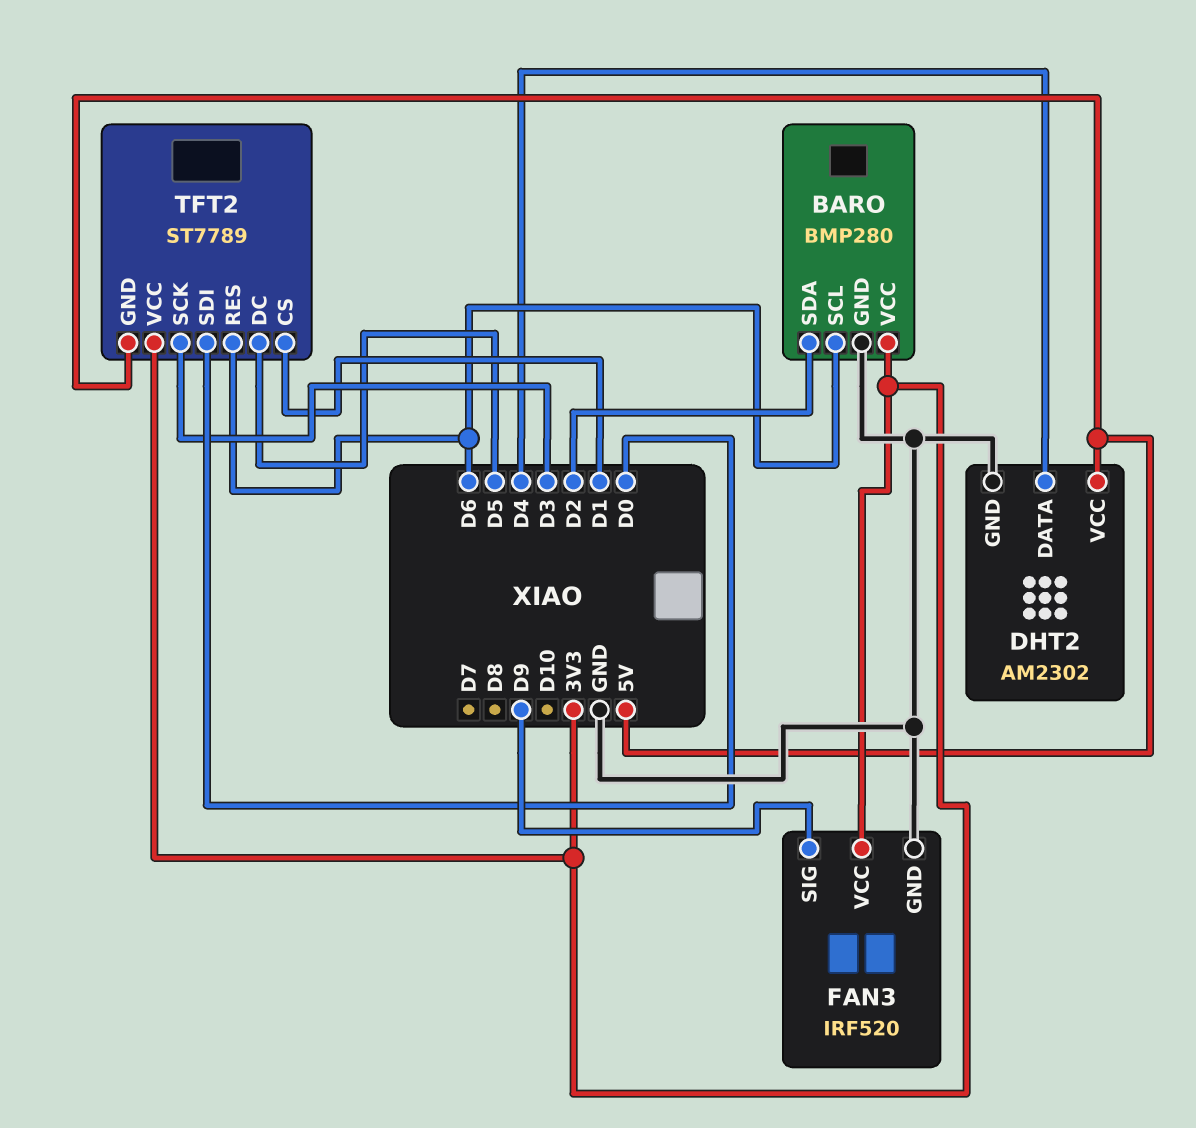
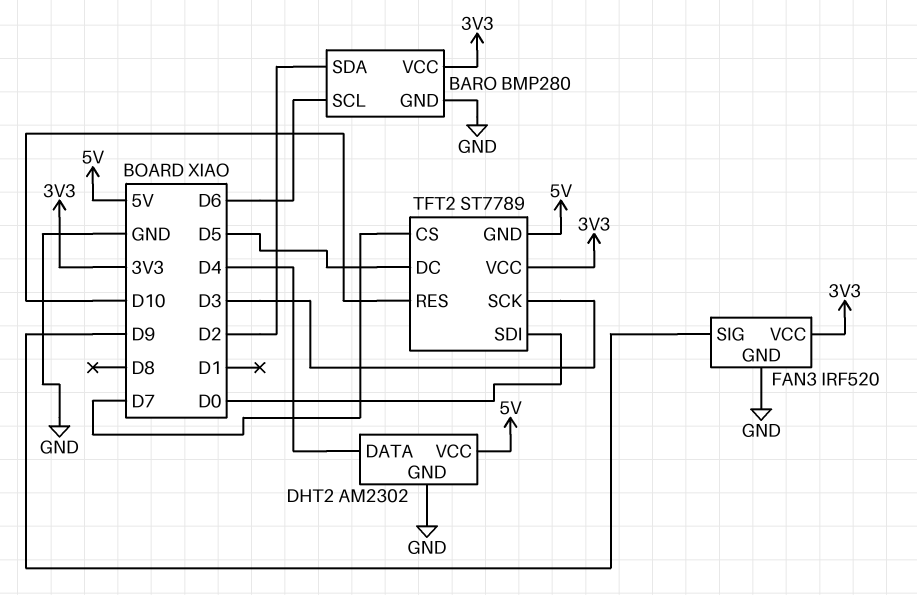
TFT2 pin CS: D1 -> D7
TFT2 pin RES: D6 -> D10

